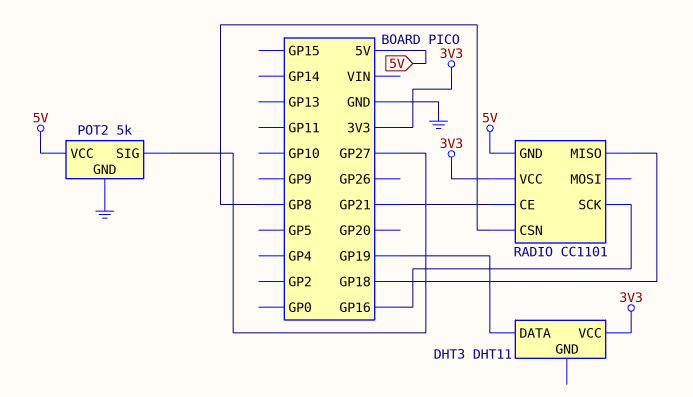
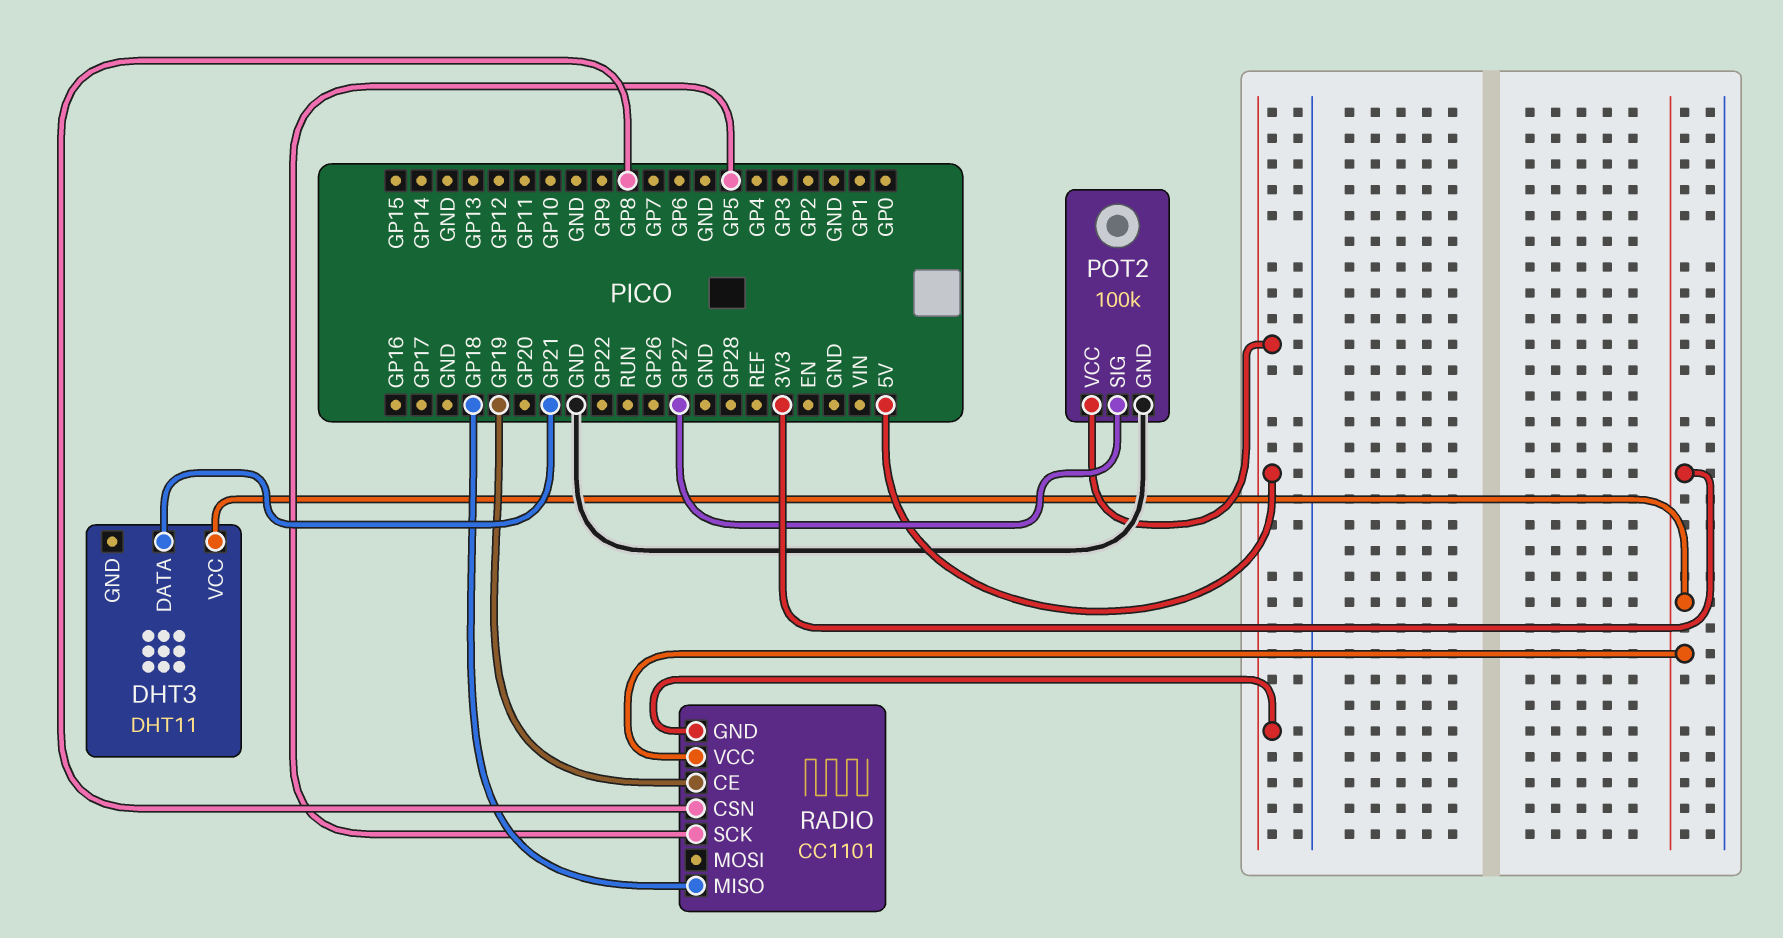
DHT3 pin DATA: GP19 -> GP21
POT2: 5k -> 100k
RADIO pin CE: GP21 -> GP19
RADIO pin SCK: GP16 -> GP5

